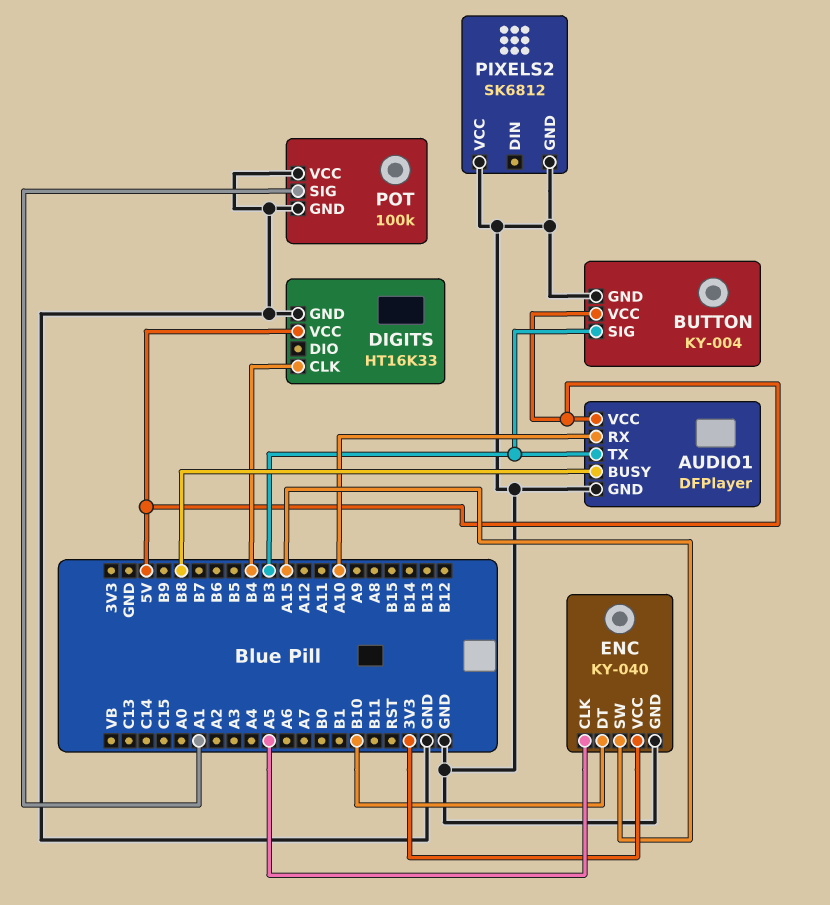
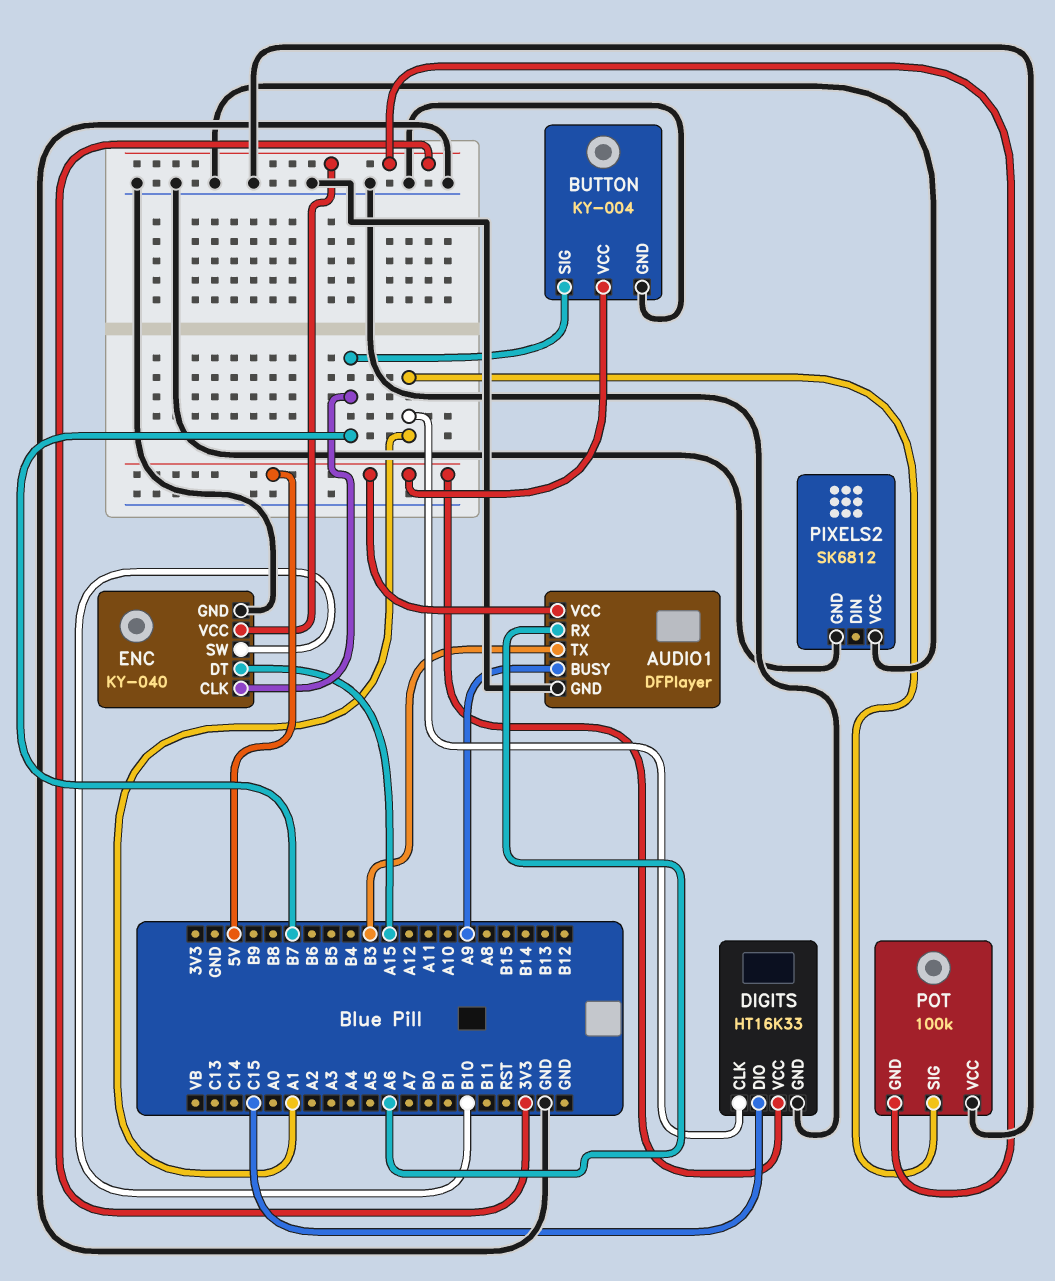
AUDIO1 pin BUSY: B8 -> A9
AUDIO1 pin RX: A10 -> A6
BUTTON pin SIG: B3 -> B7
DIGITS pin CLK: B4 -> A1
DIGITS pin DIO: none -> C15
ENC pin CLK: A5 -> B7
ENC pin DT: B10 -> A15
ENC pin SW: A15 -> B10
POT pin GND: GND -> 3V3

